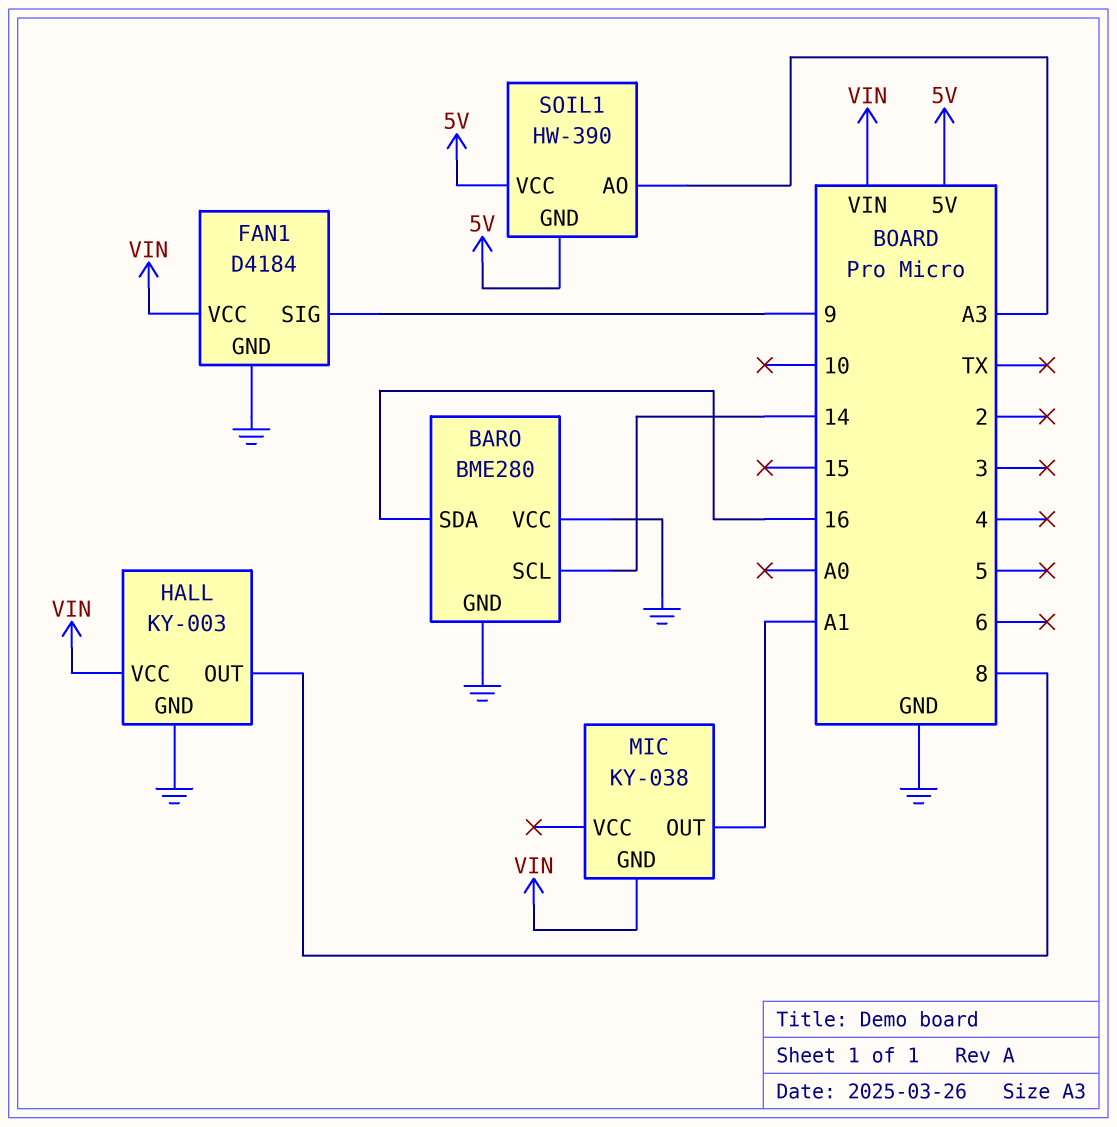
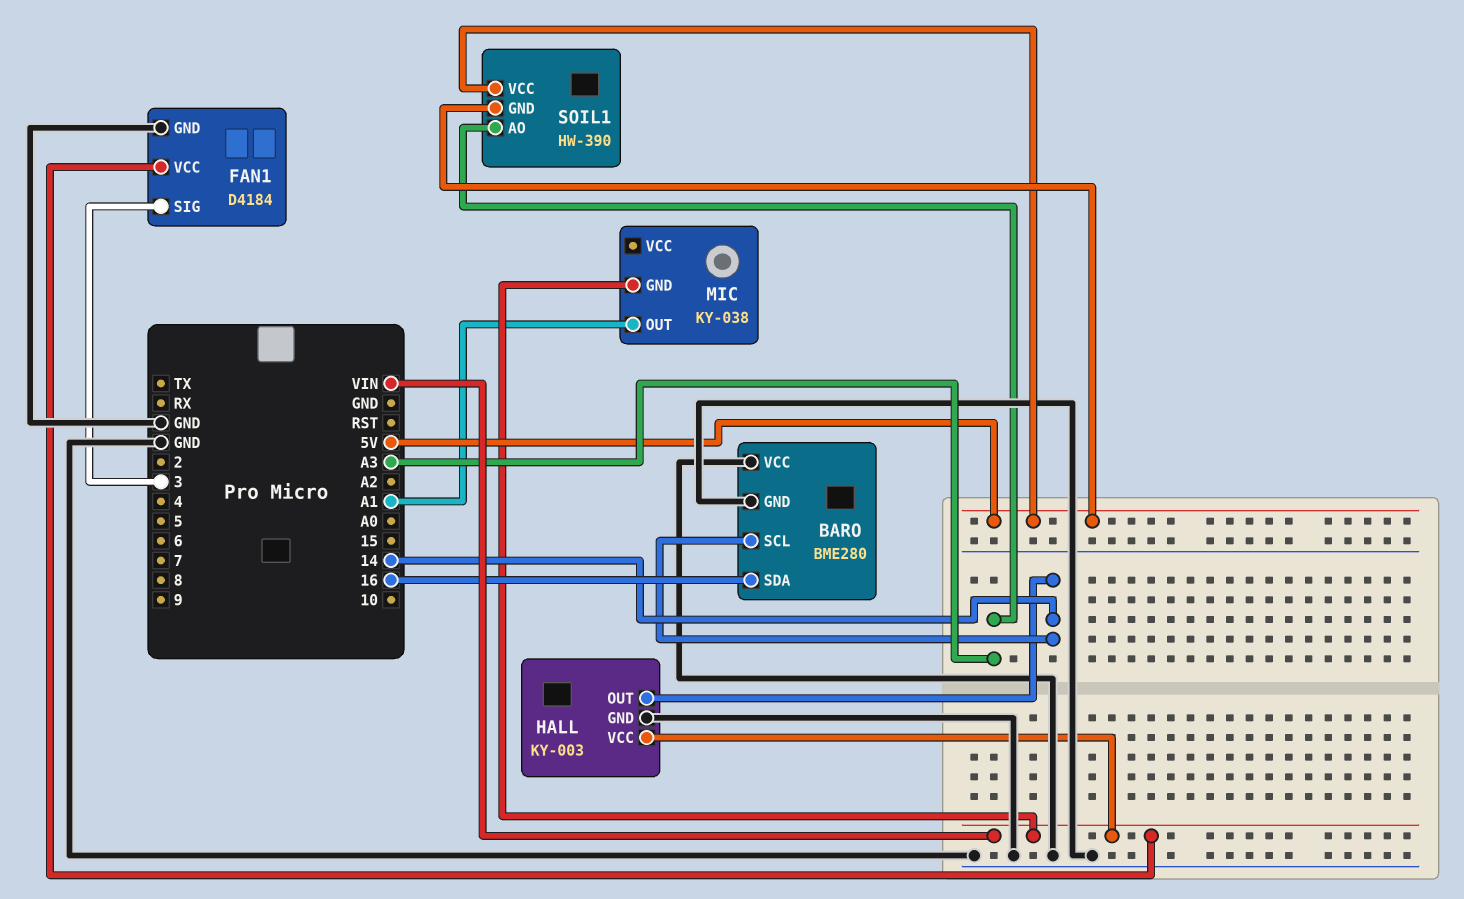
FAN1 pin SIG: 9 -> 3
HALL pin OUT: 8 -> 14

